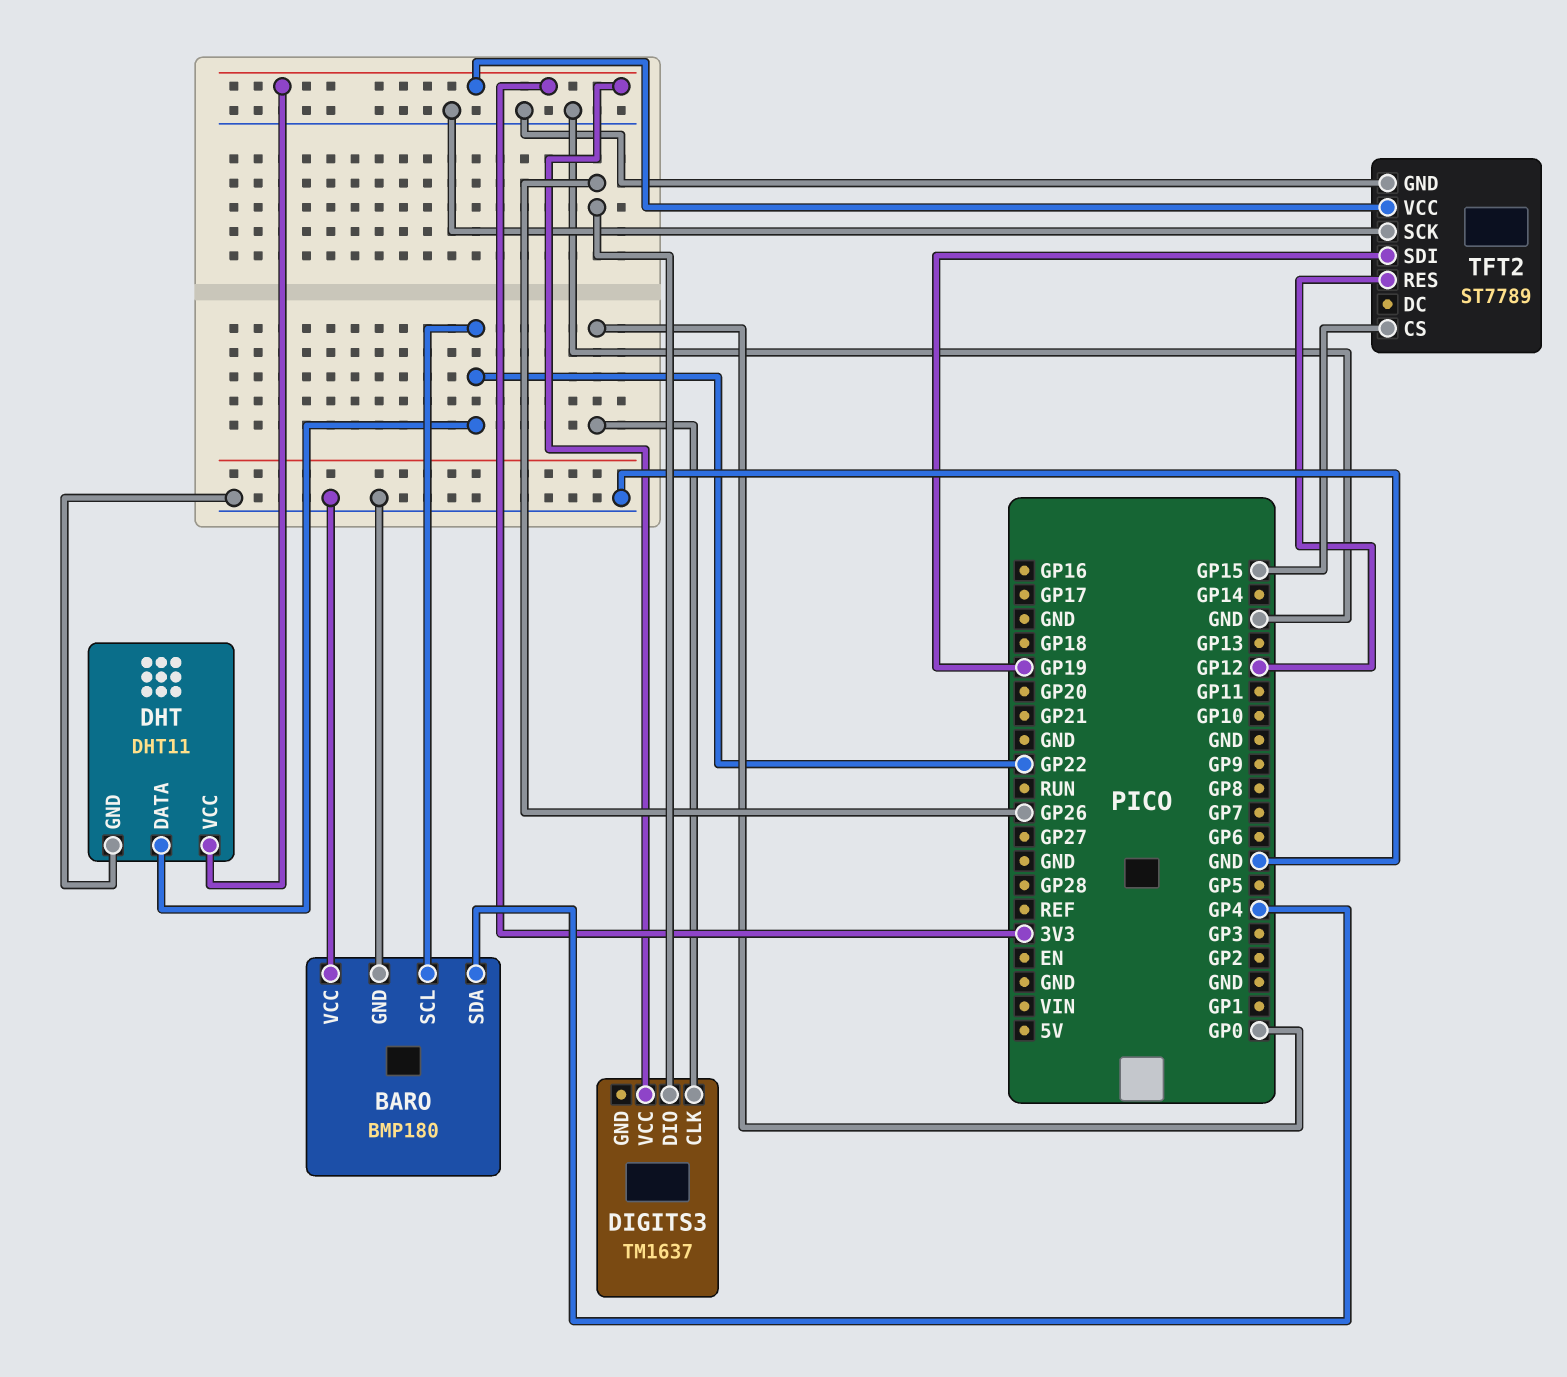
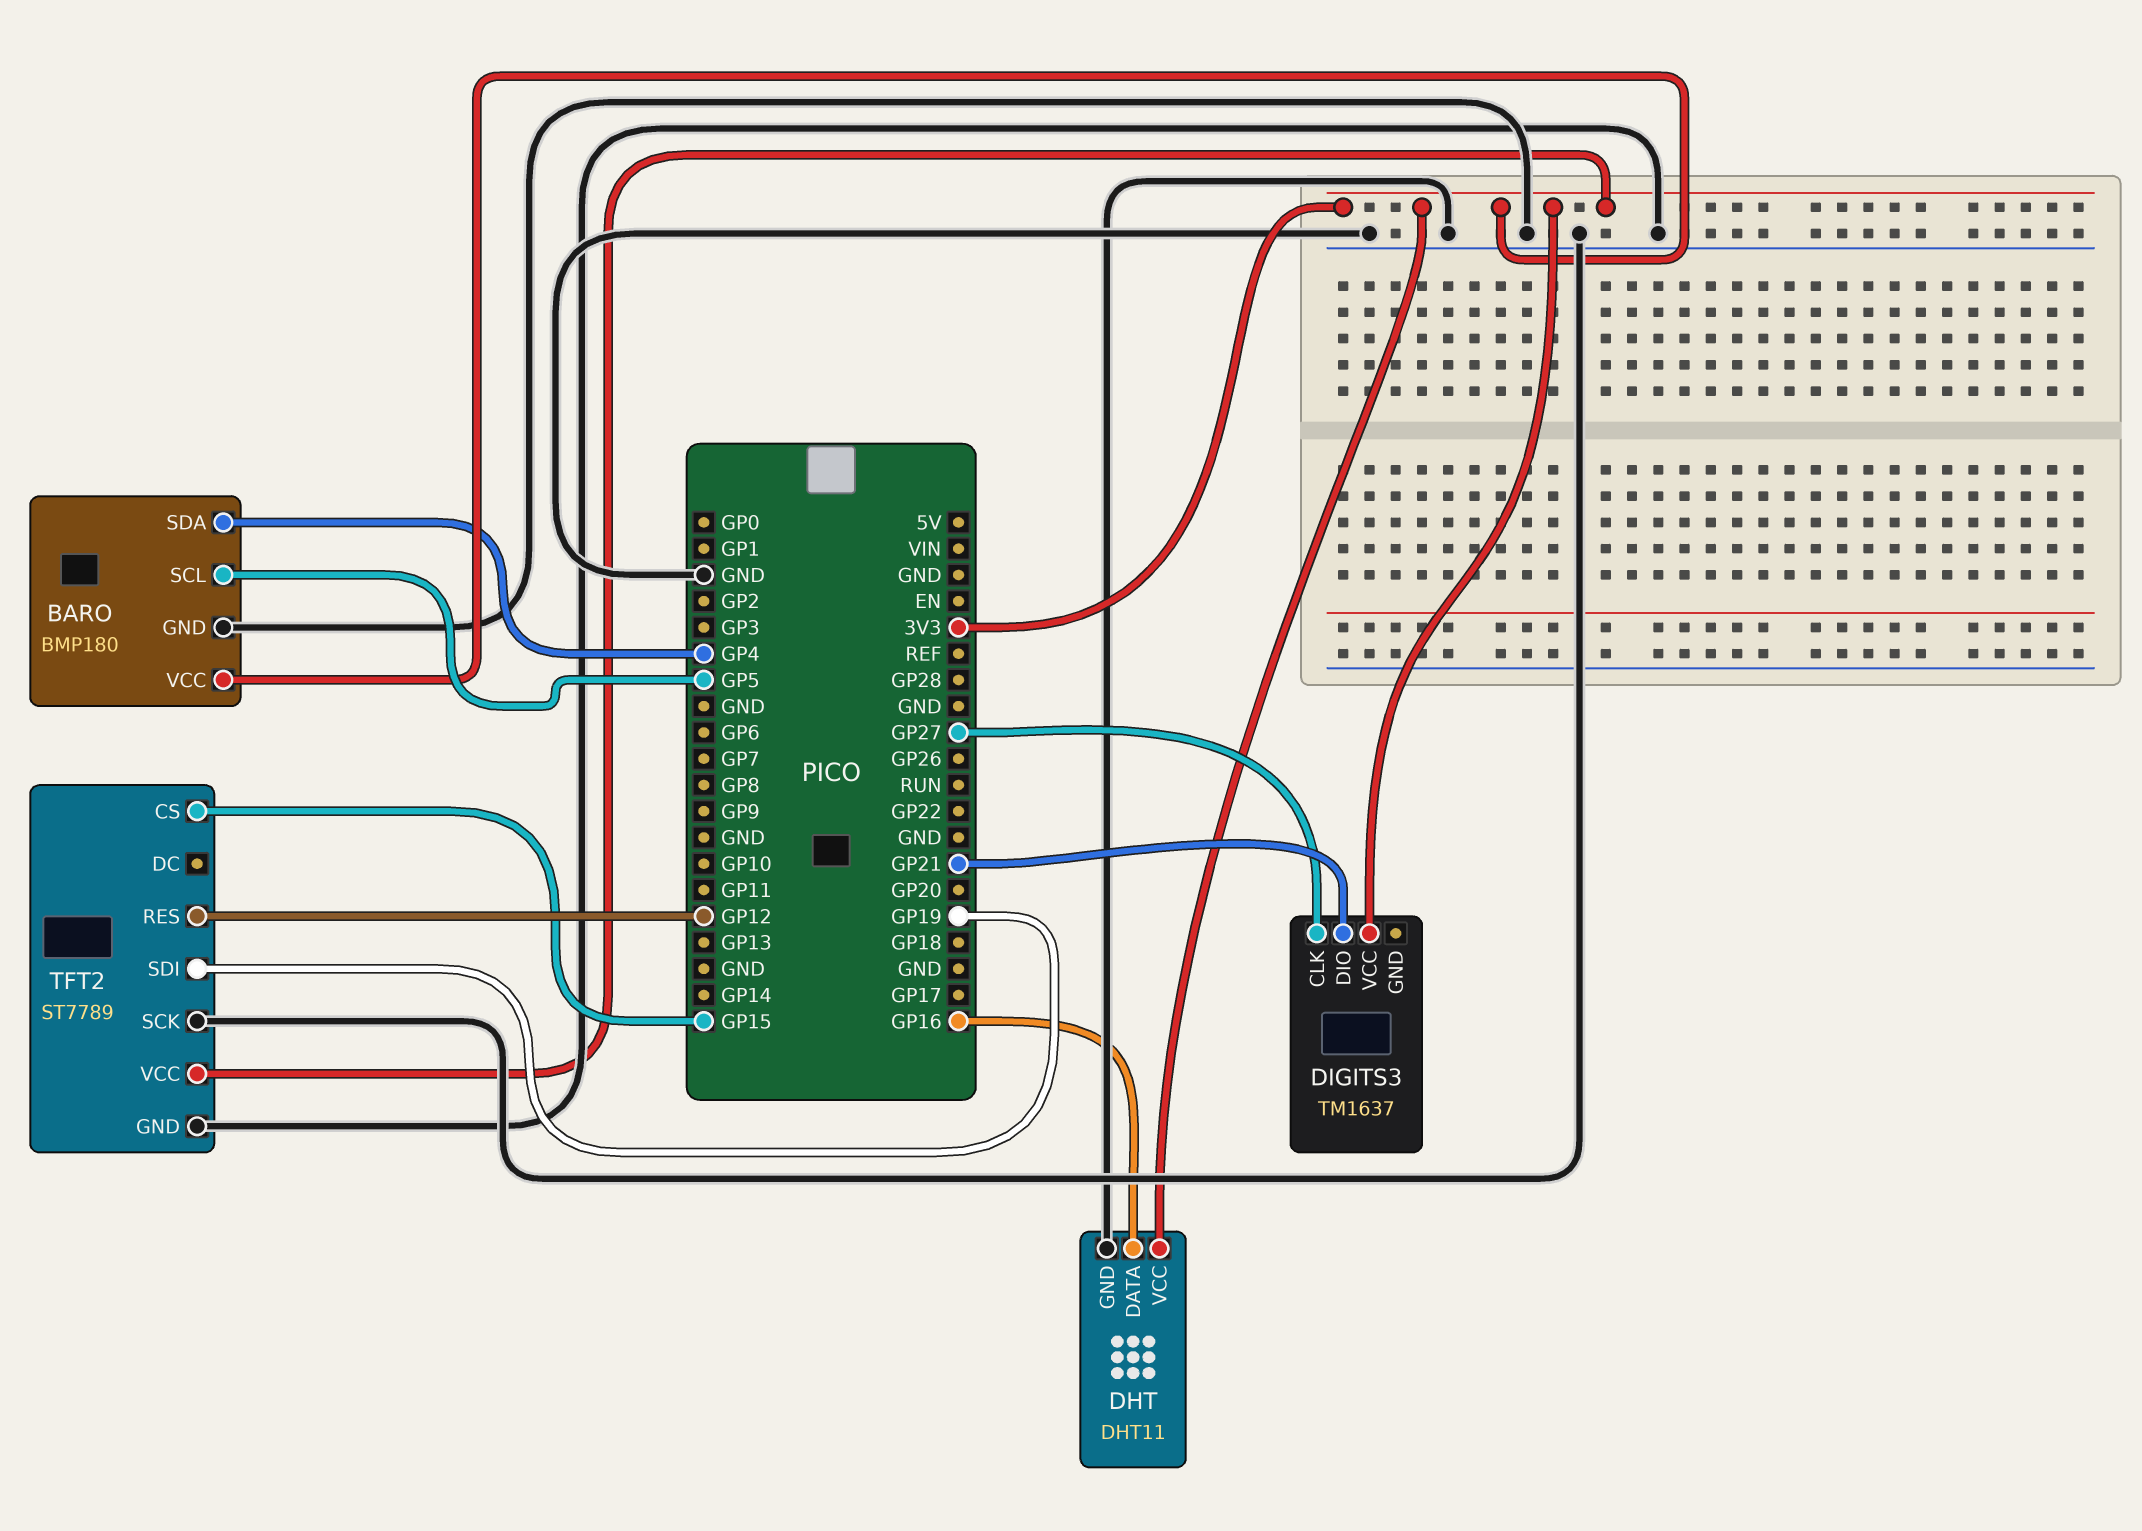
BARO pin SCL: GP22 -> GP5
BARO pin VCC: GND -> 3V3
DHT pin DATA: GP22 -> GP16
DIGITS3 pin CLK: GP0 -> GP27
DIGITS3 pin DIO: GP26 -> GP21

